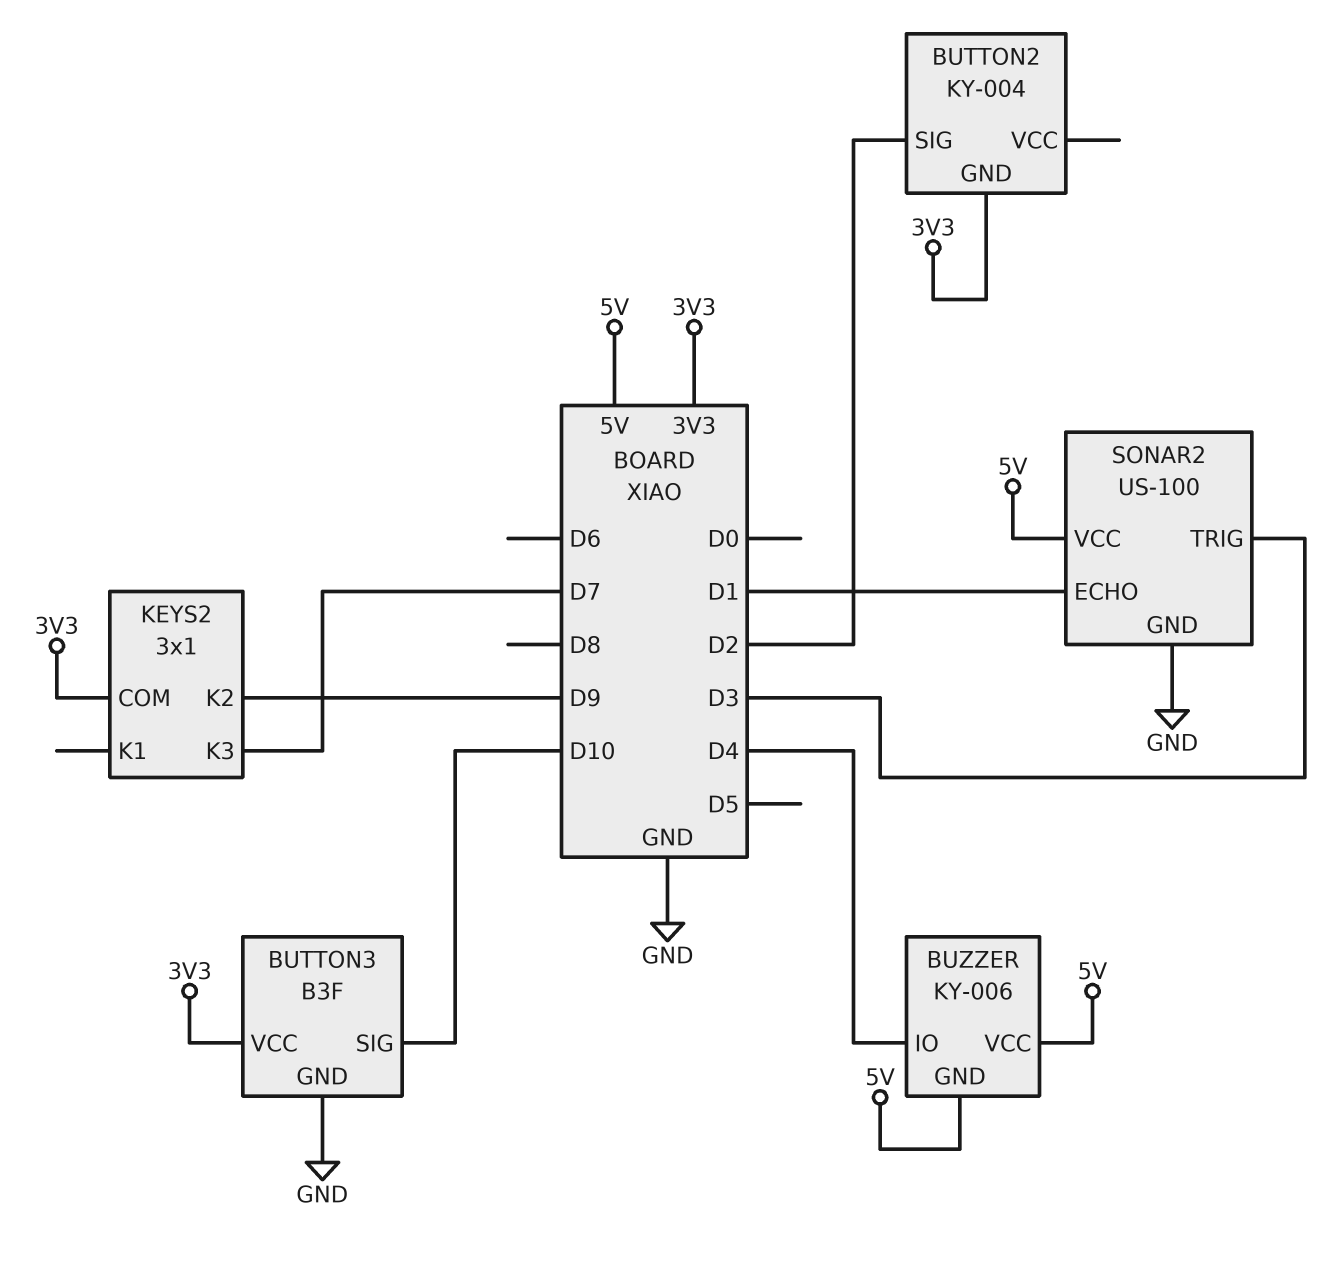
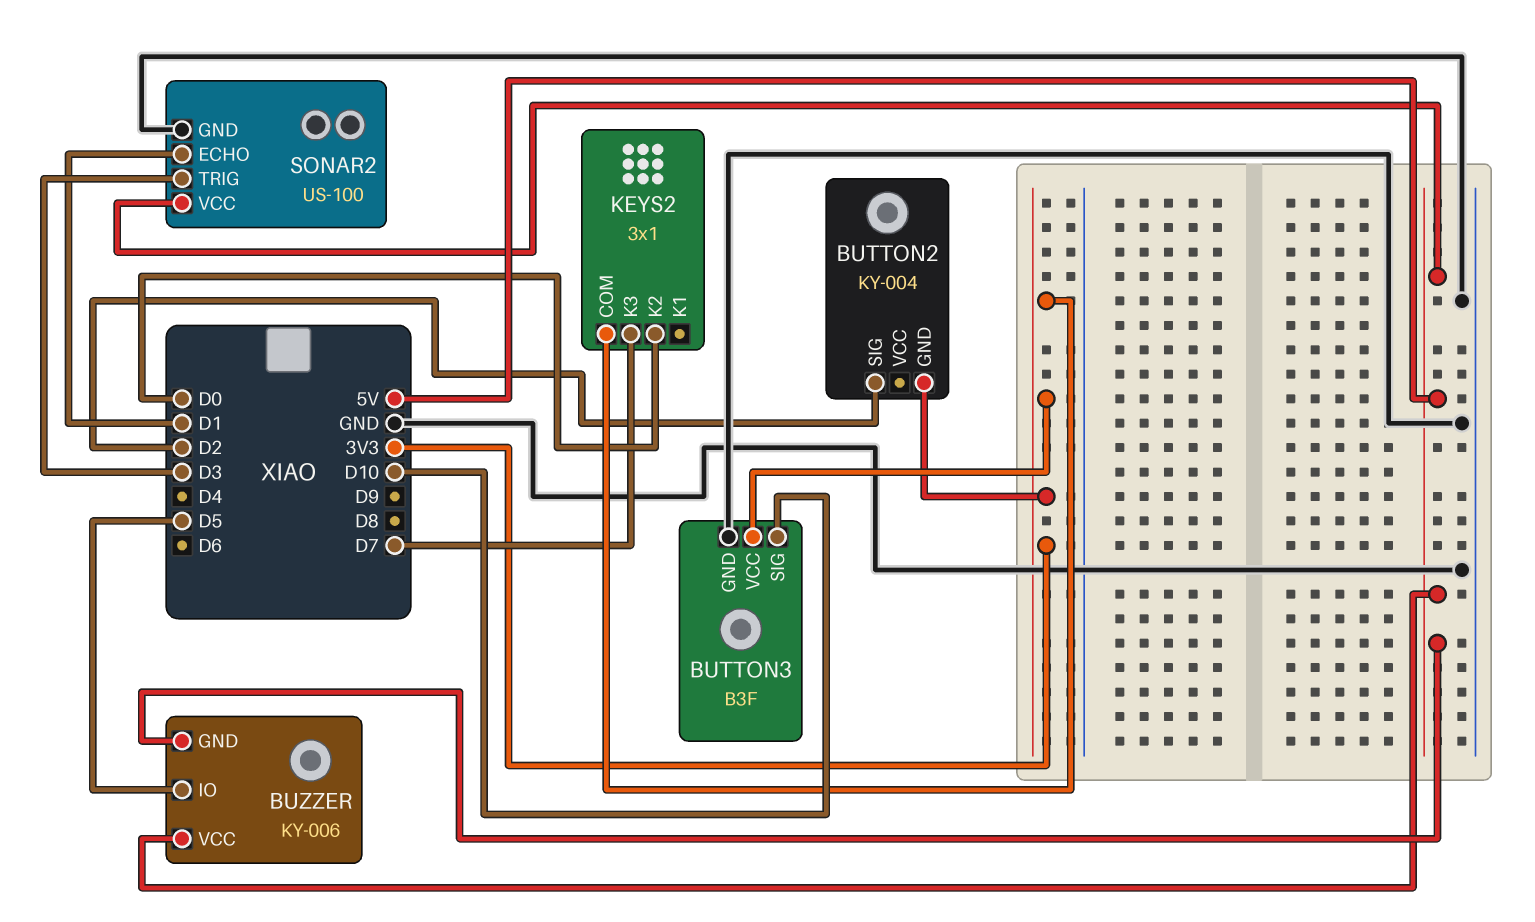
BUZZER pin IO: D4 -> D5
KEYS2 pin K2: D9 -> D0

